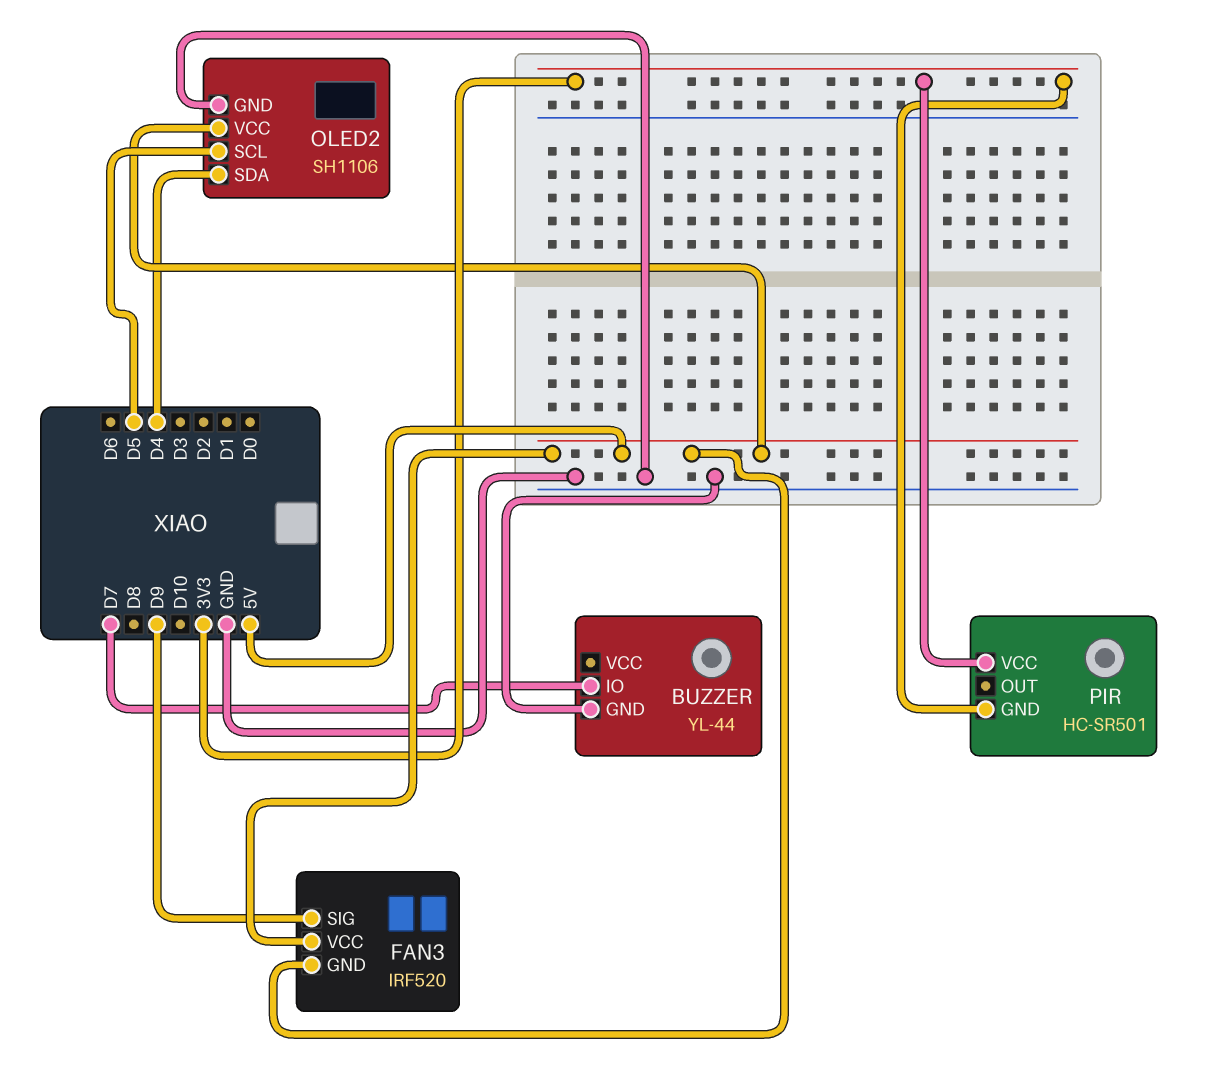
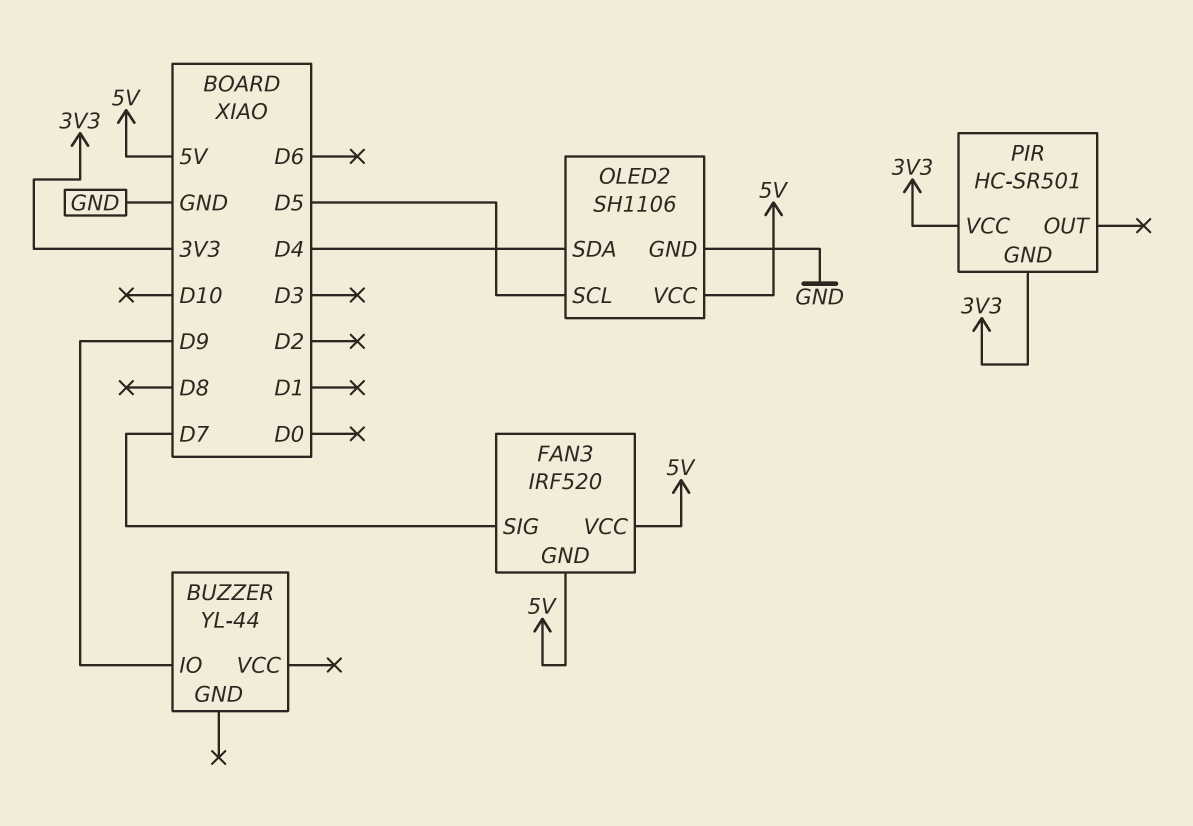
BUZZER pin GND: GND -> none
BUZZER pin IO: D7 -> D9
FAN3 pin SIG: D9 -> D7

